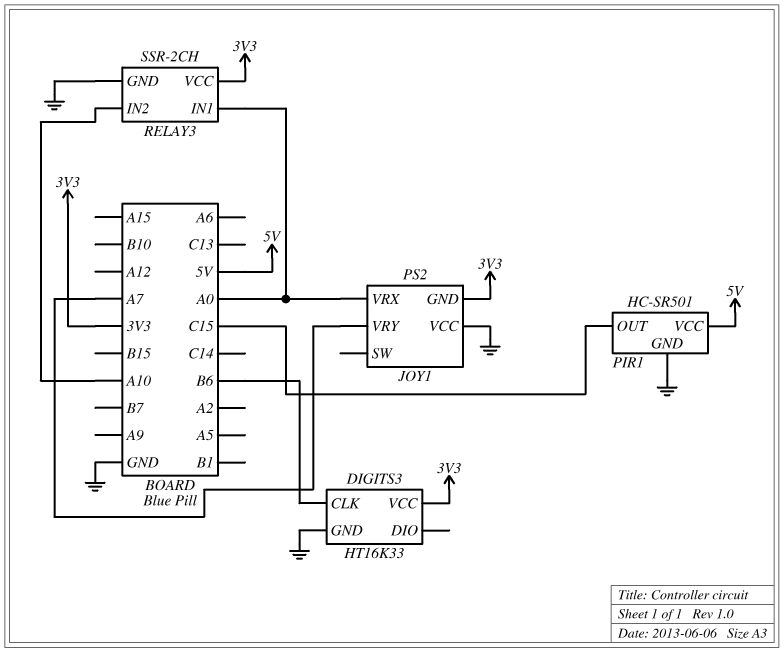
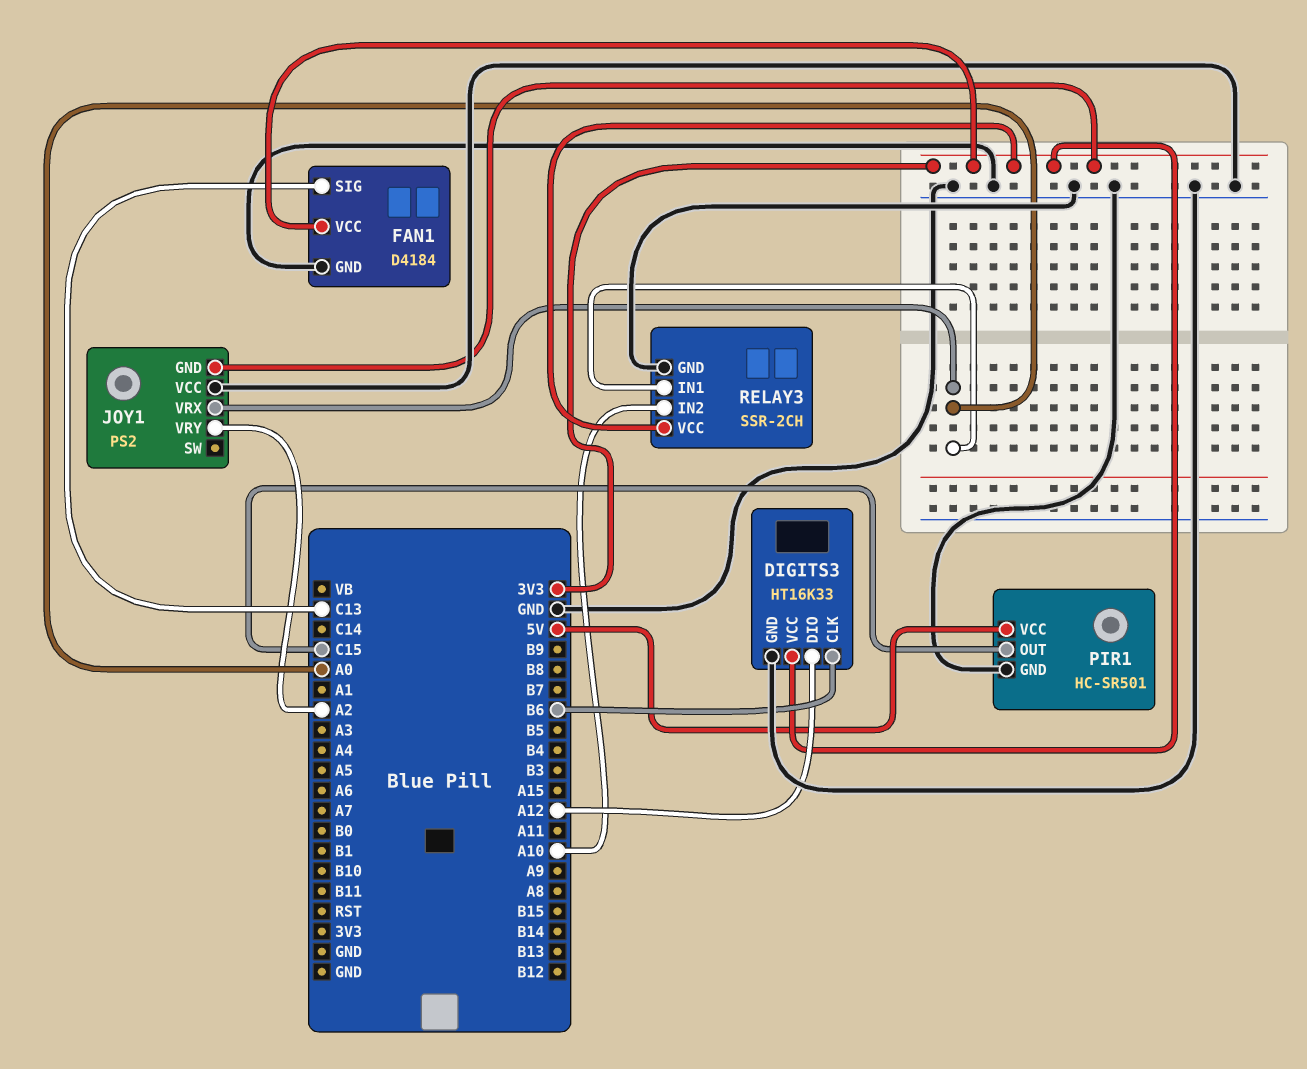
DIGITS3 pin DIO: none -> A12
FAN1: none -> D4184
FAN1 pin GND: none -> GND
FAN1 pin SIG: none -> C13
FAN1 pin VCC: none -> 3V3
JOY1 pin VRY: A7 -> A2

